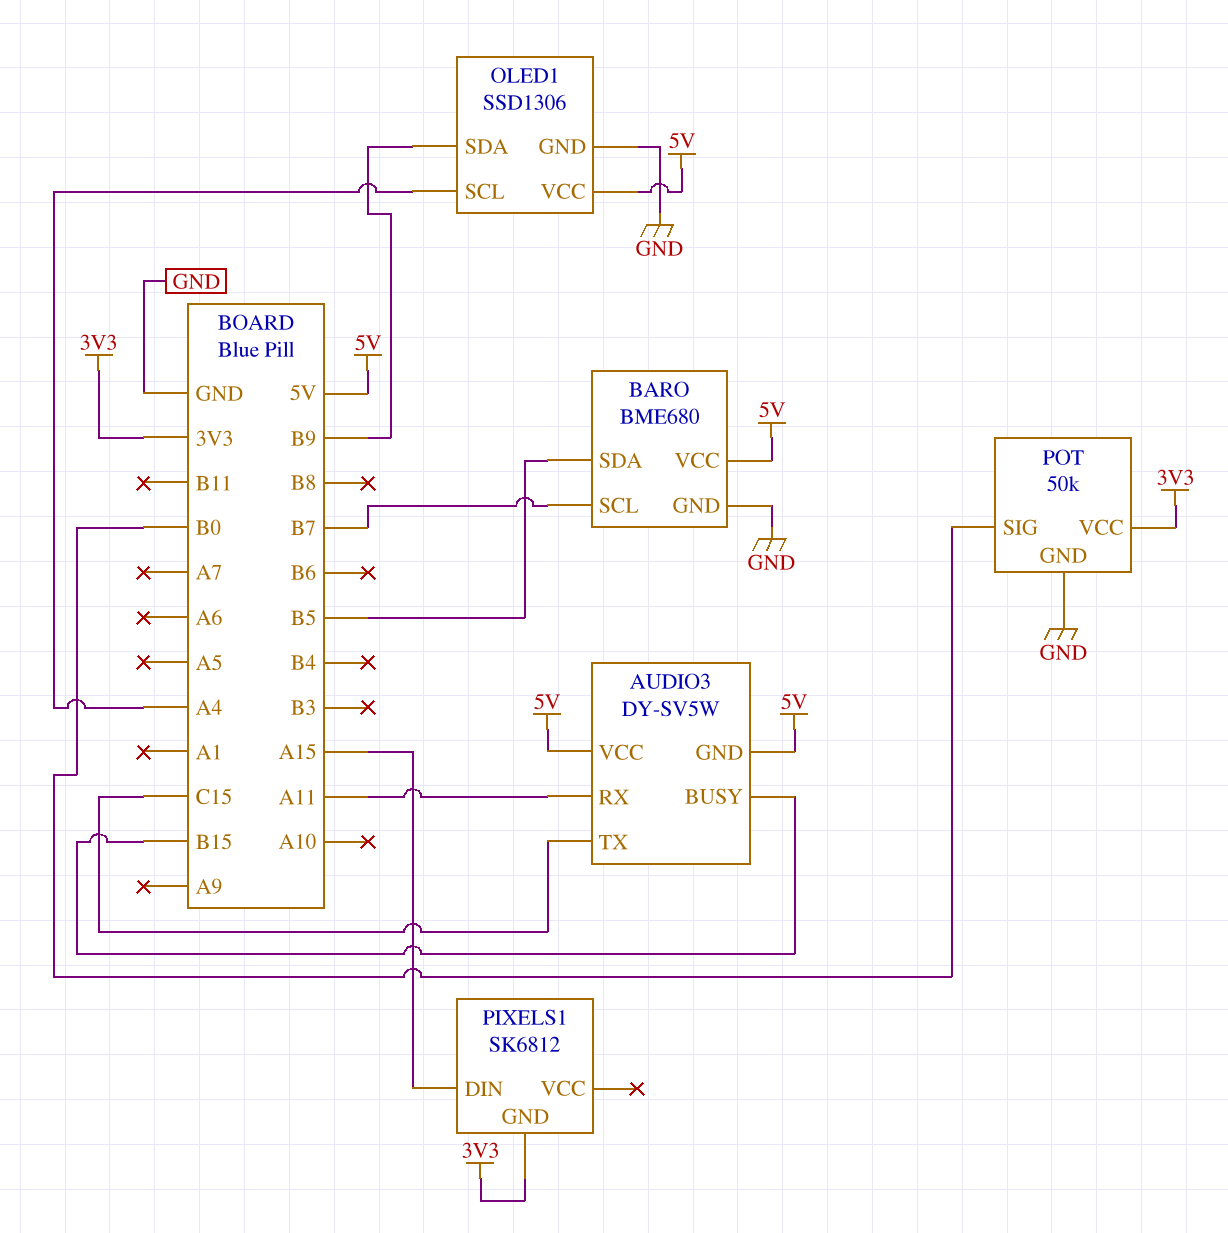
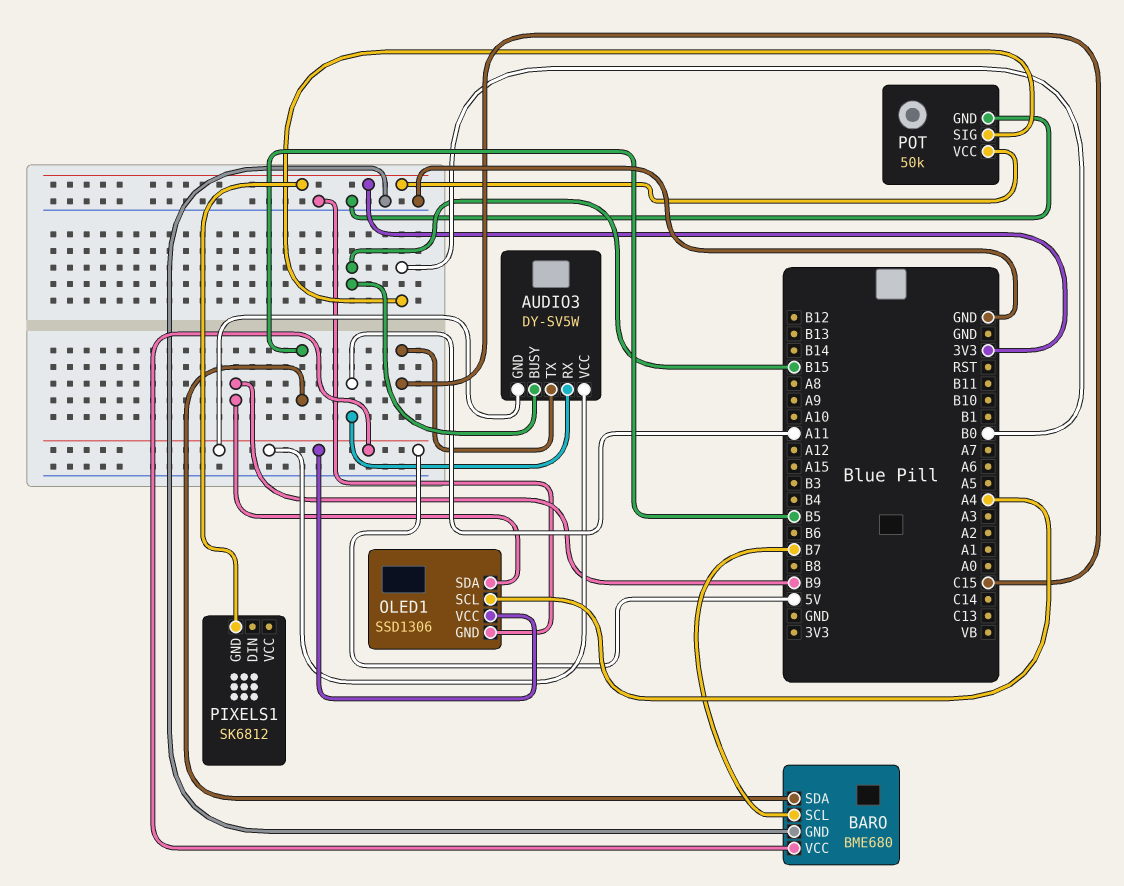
PIXELS1 pin DIN: A15 -> none

